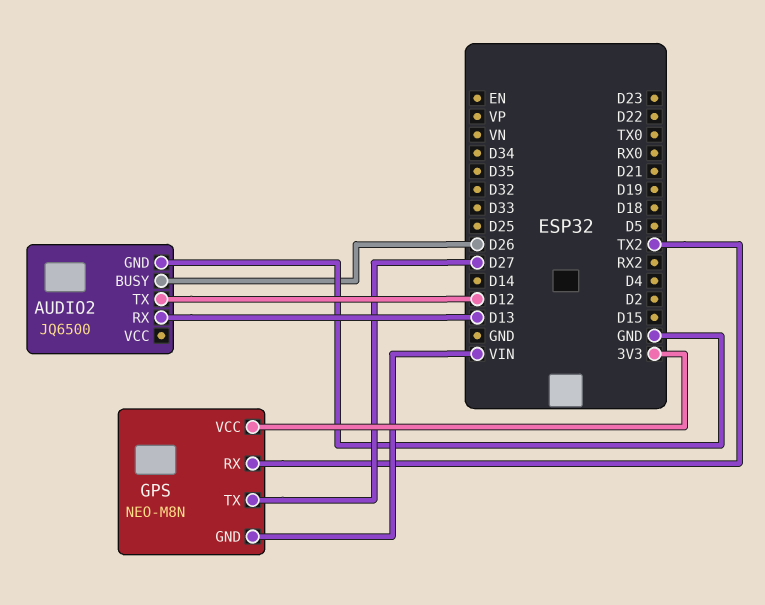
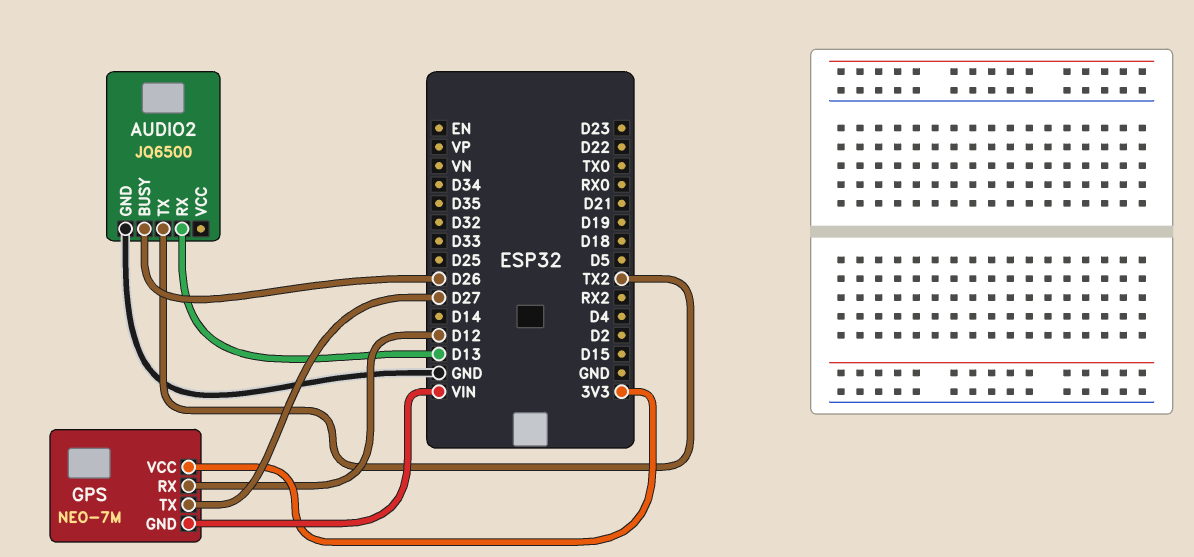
AUDIO2 pin TX: D12 -> TX2
GPS: NEO-M8N -> NEO-7M
GPS pin RX: TX2 -> D12

